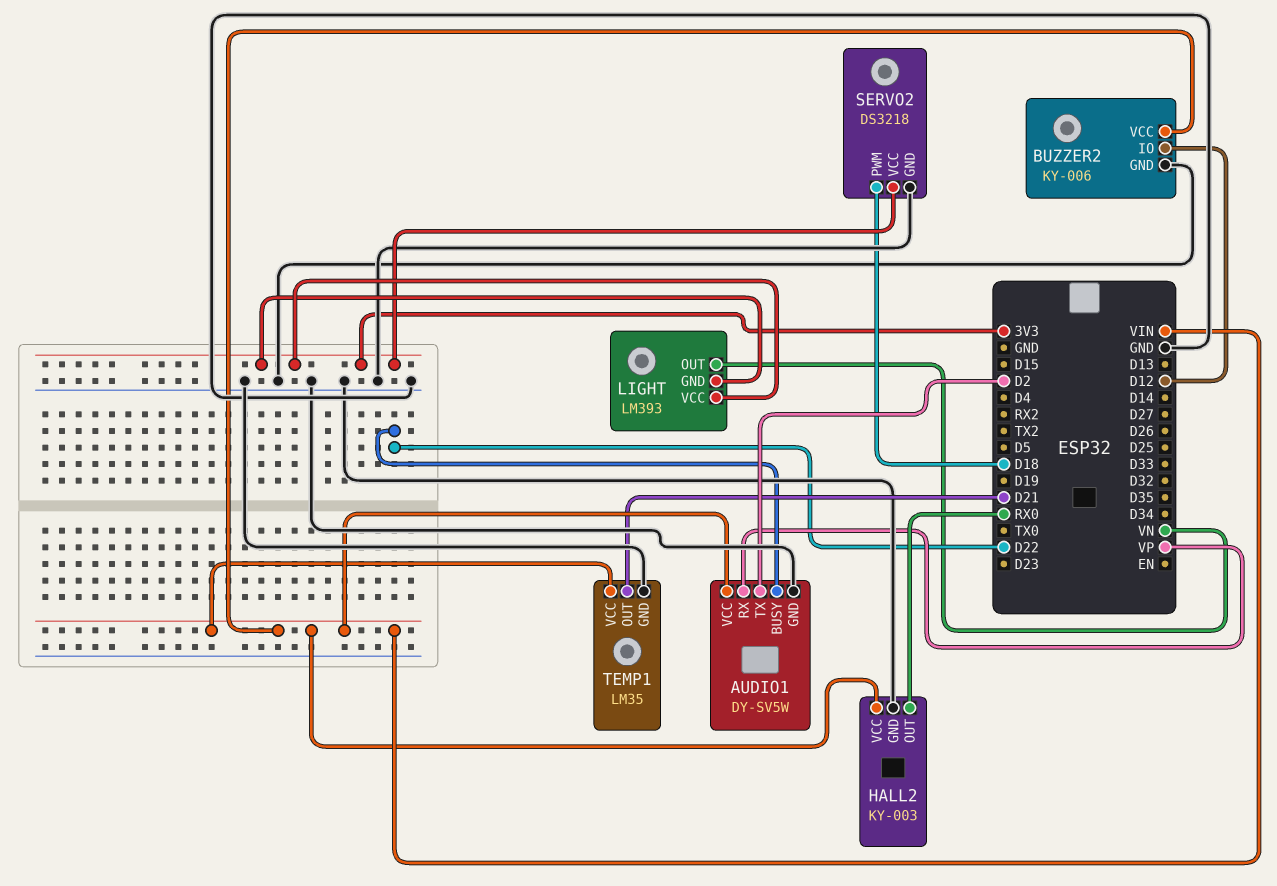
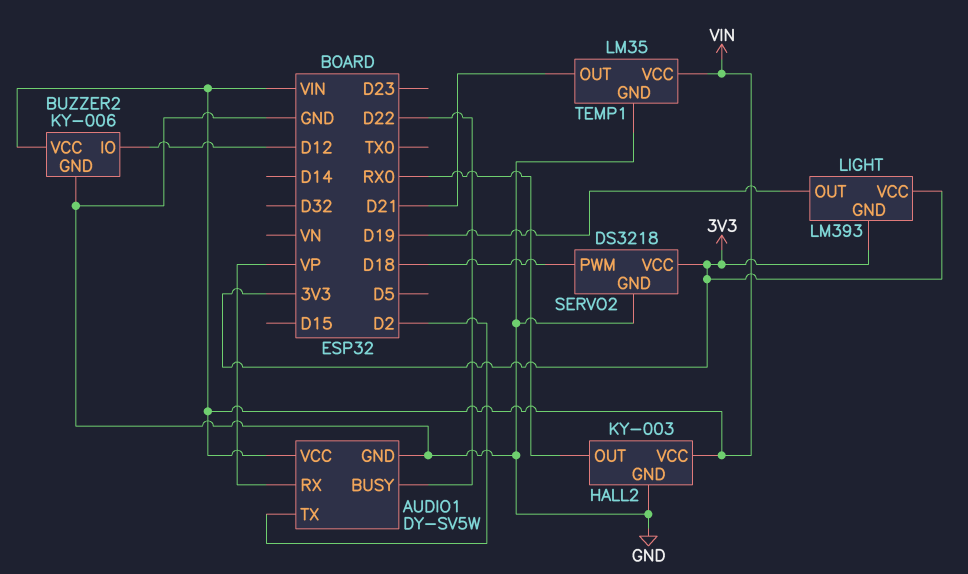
LIGHT pin OUT: VN -> D19

